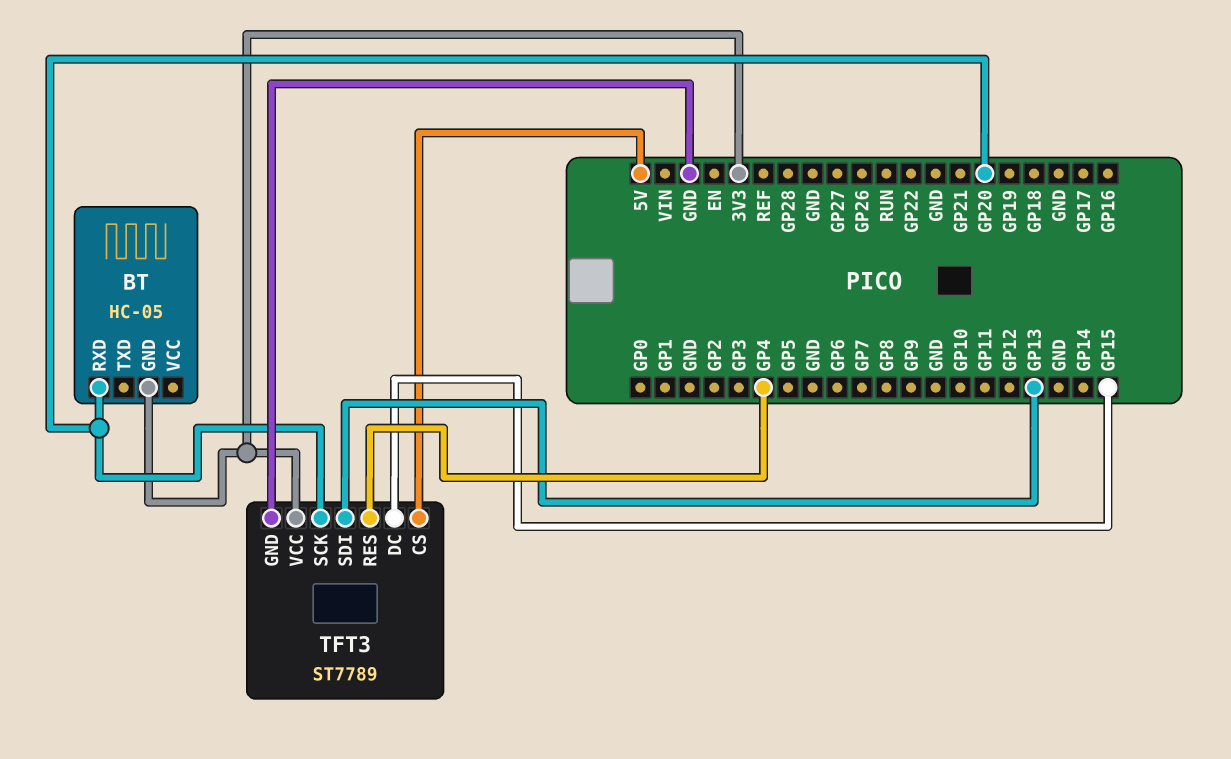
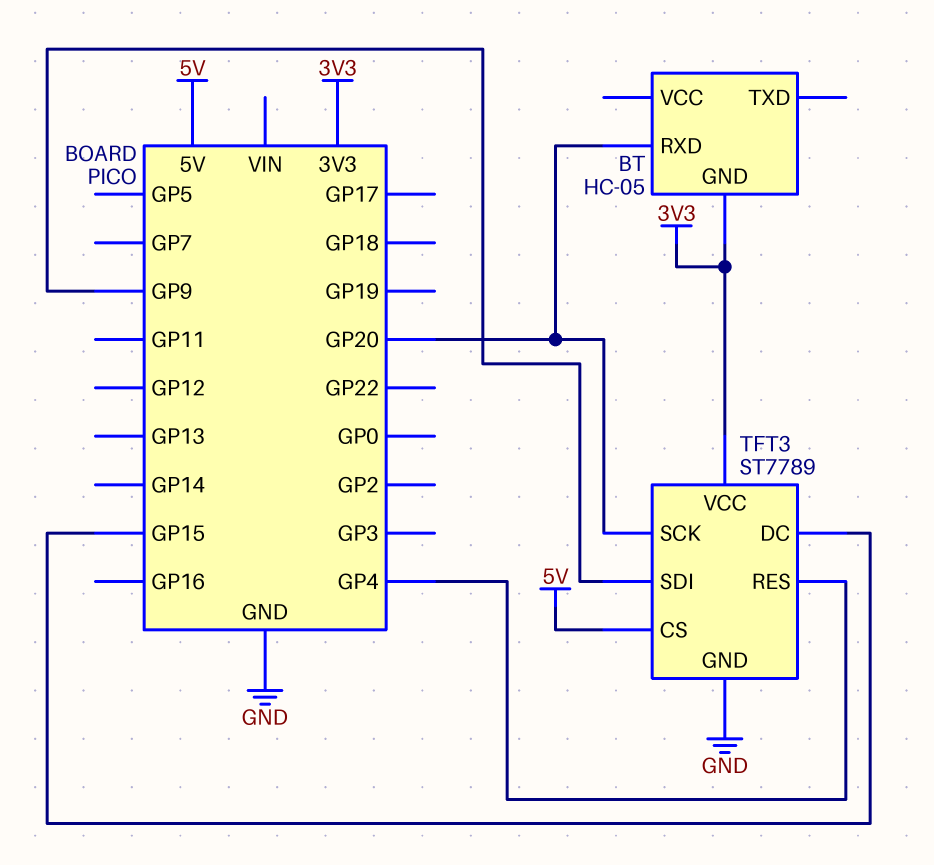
TFT3 pin SDI: GP13 -> GP9

